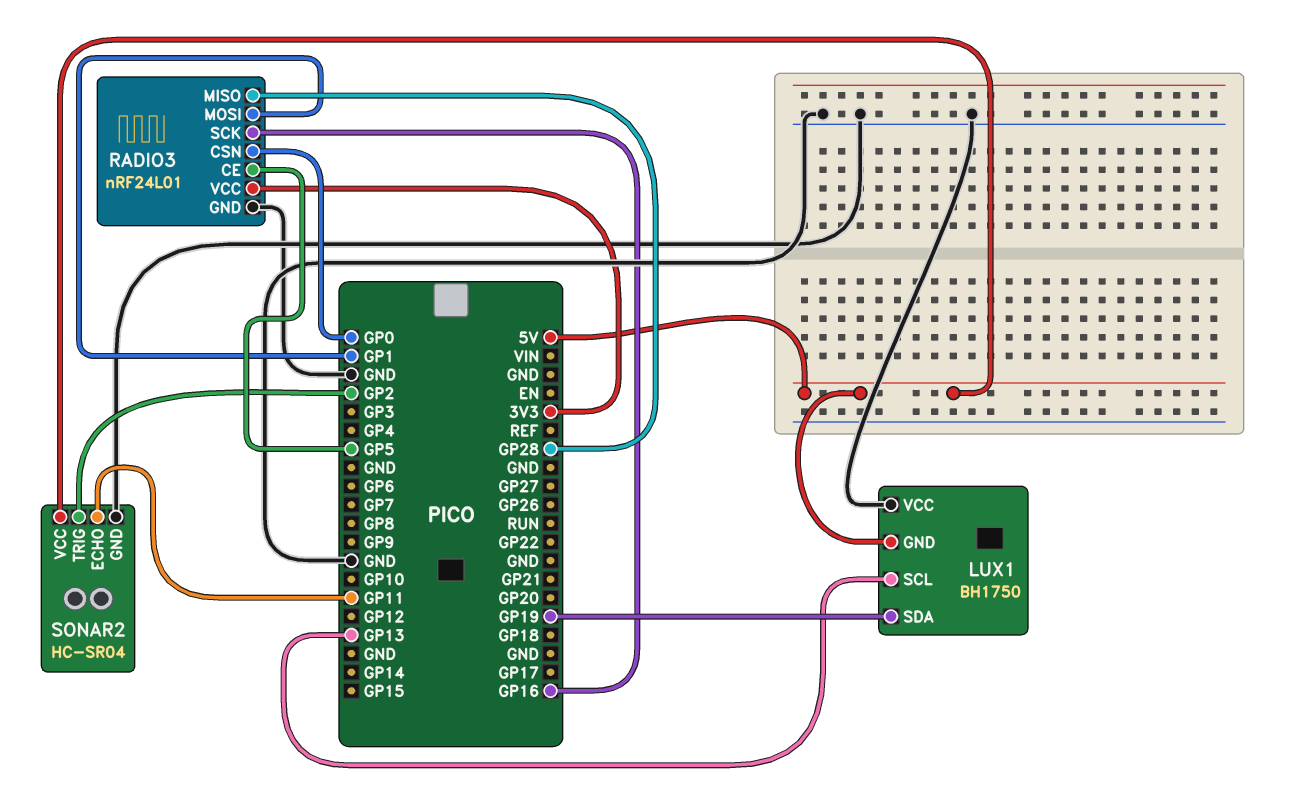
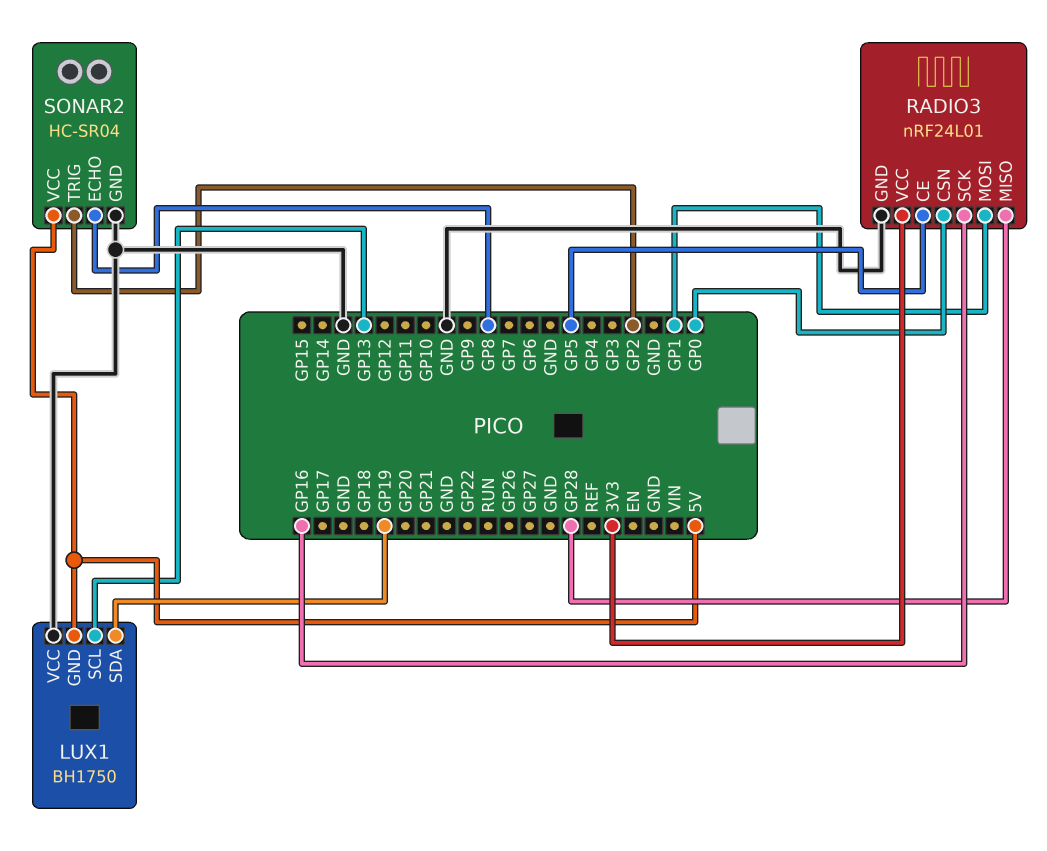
SONAR2 pin ECHO: GP11 -> GP8

